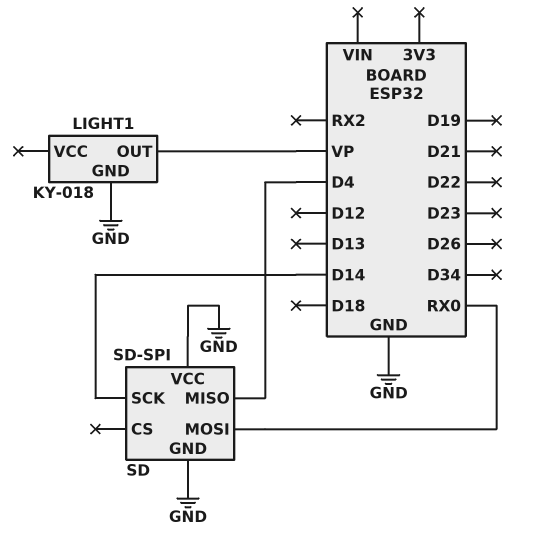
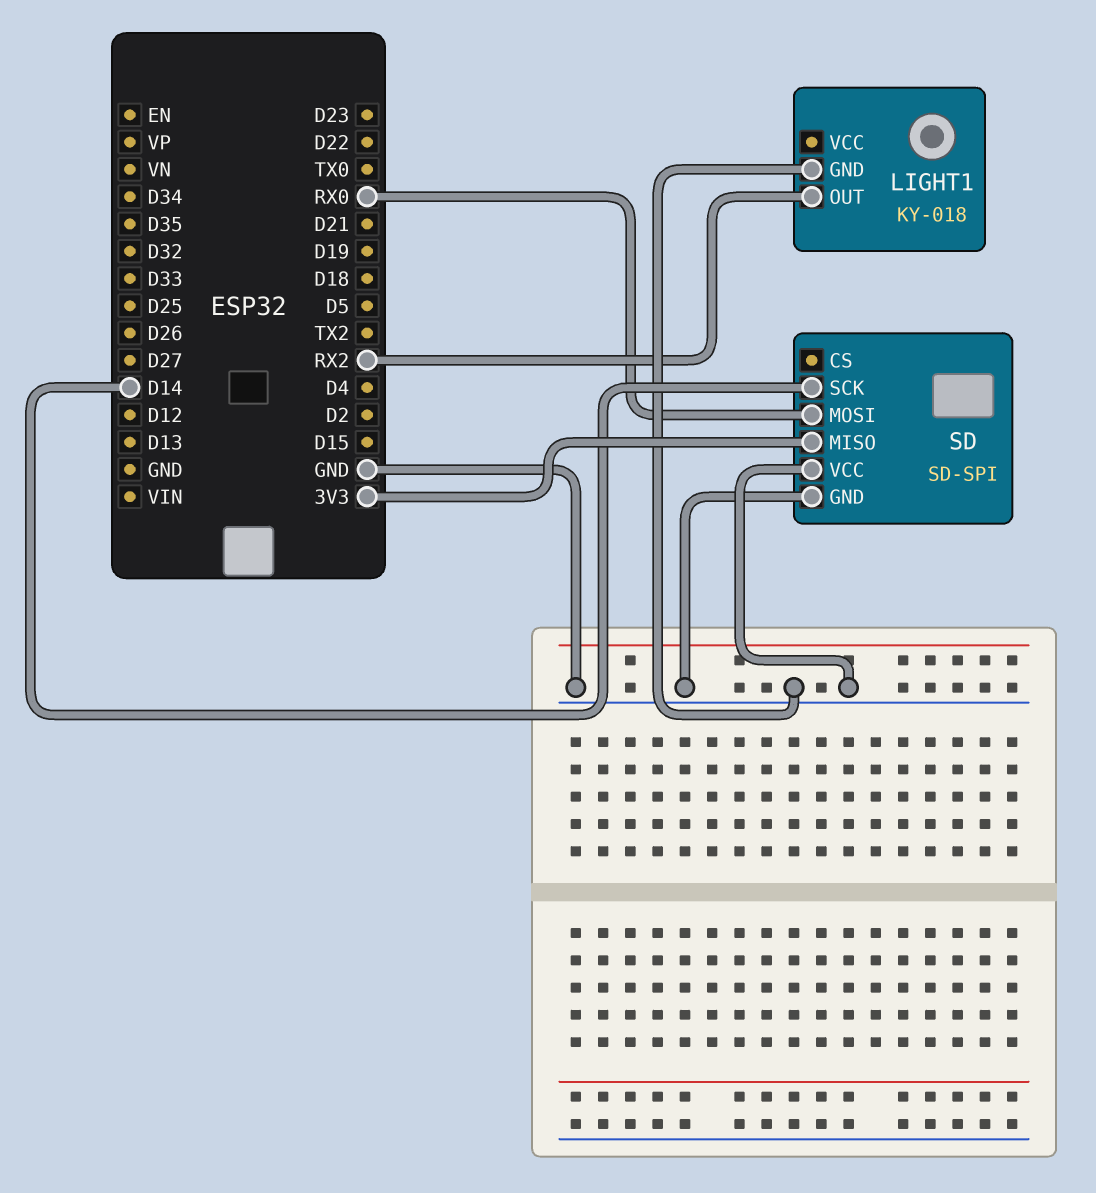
LIGHT1 pin OUT: VP -> RX2
SD pin MISO: D4 -> 3V3

